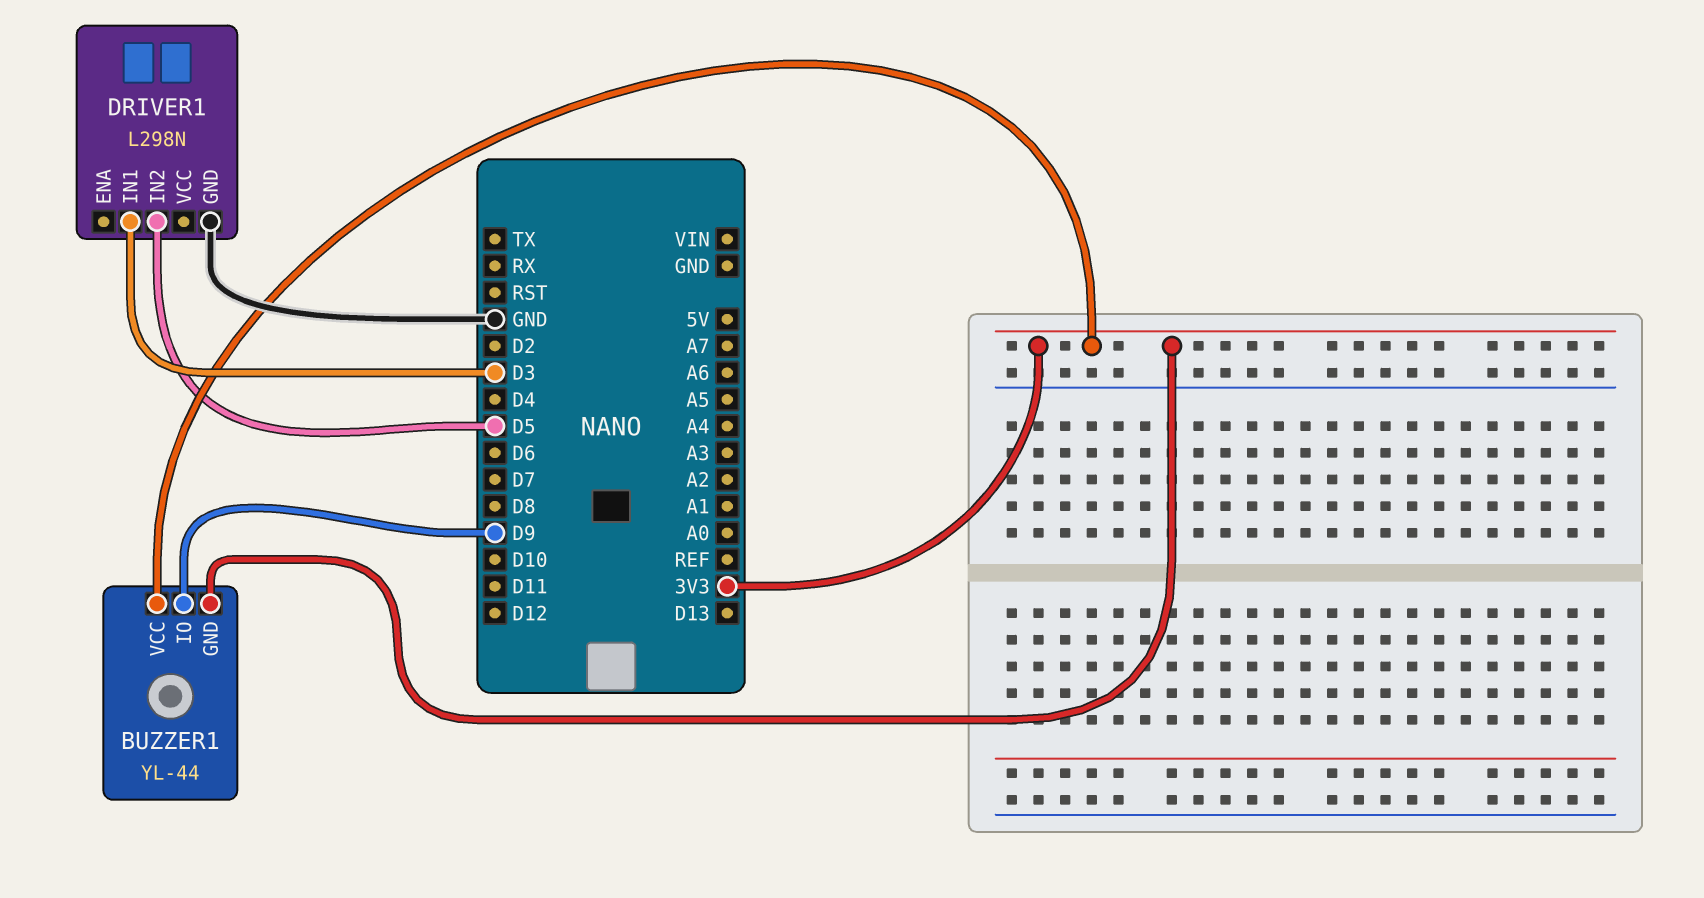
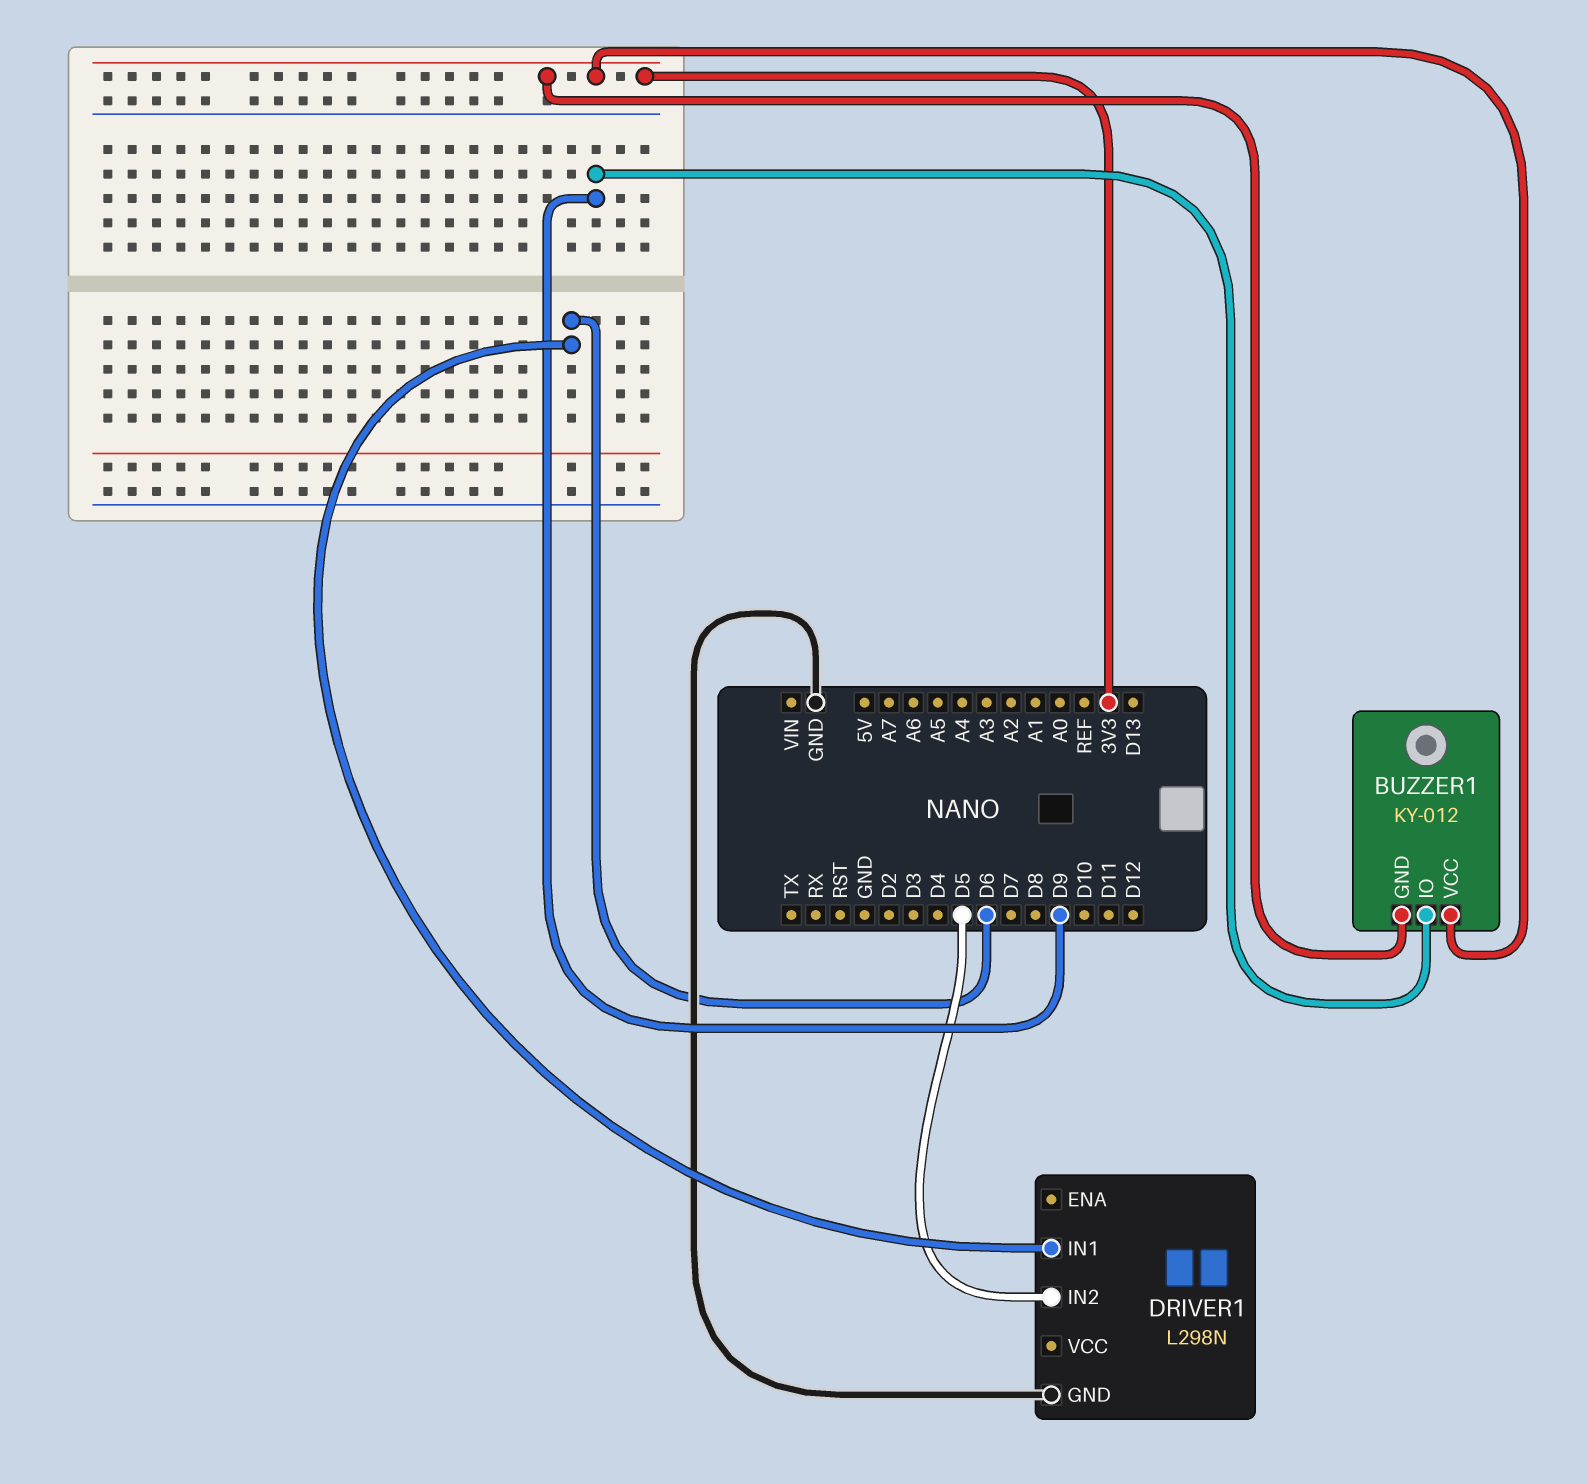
BUZZER1: YL-44 -> KY-012
DRIVER1 pin IN1: D3 -> D6

